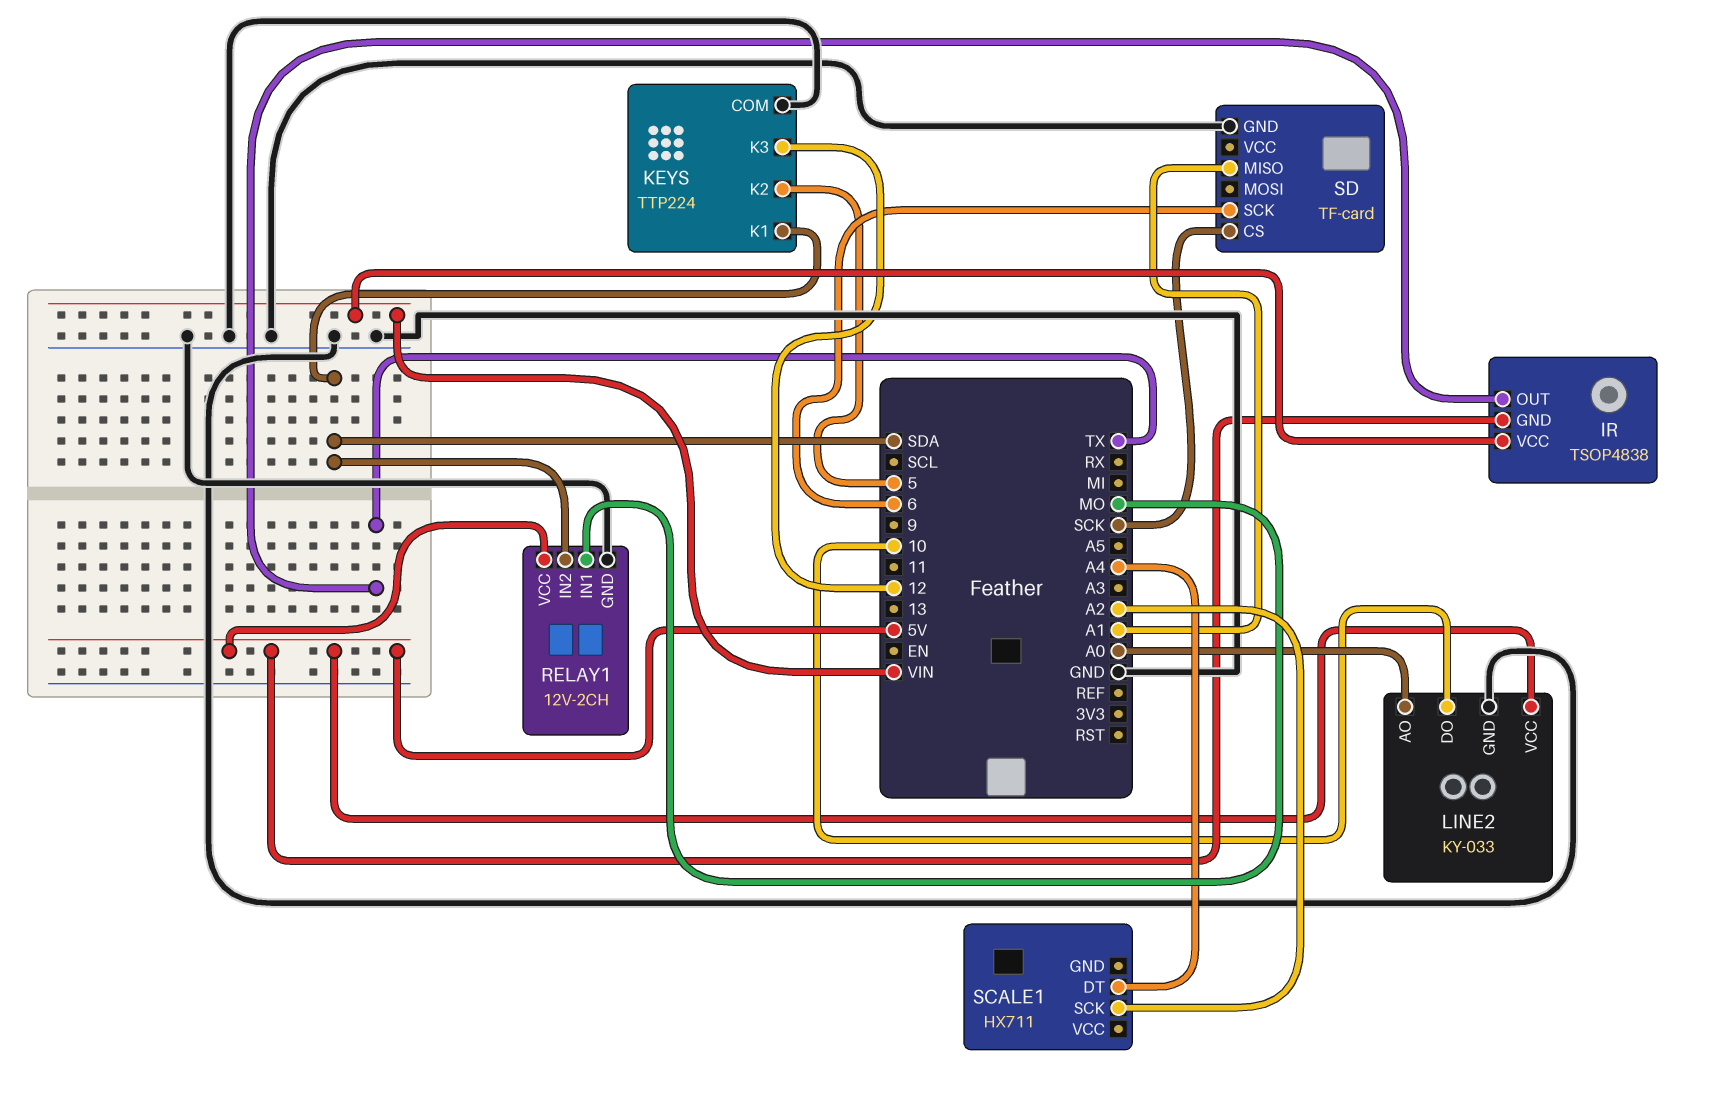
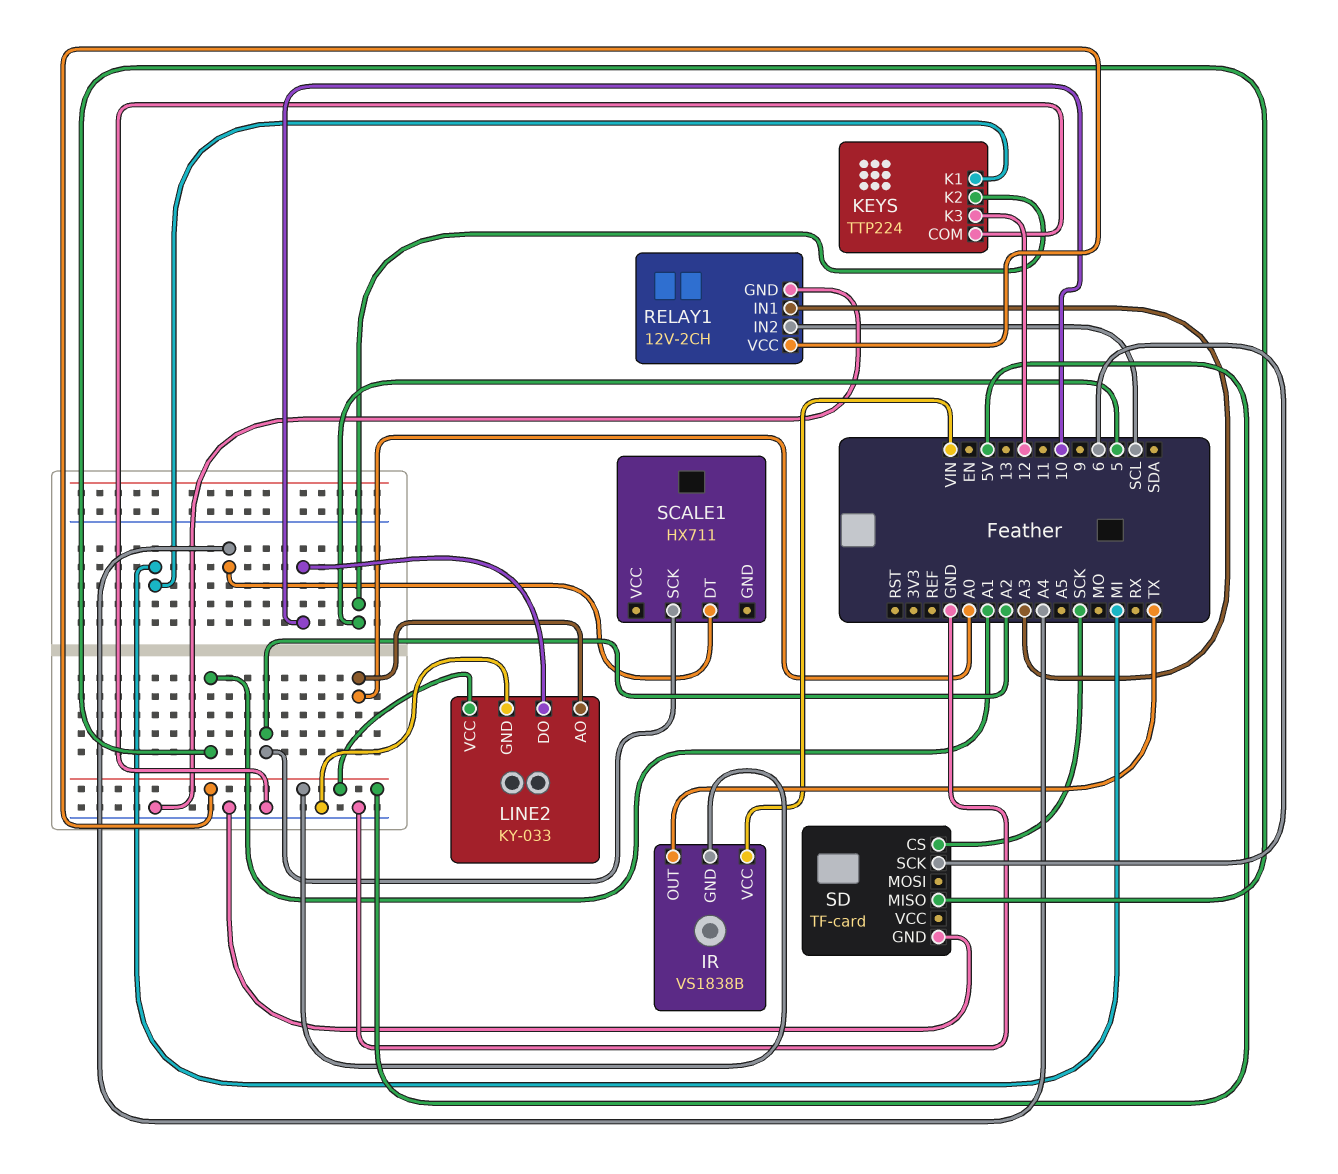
IR: TSOP4838 -> VS1838B
KEYS pin K1: SDA -> MI
RELAY1 pin IN1: MO -> A3
RELAY1 pin IN2: SDA -> SCL

